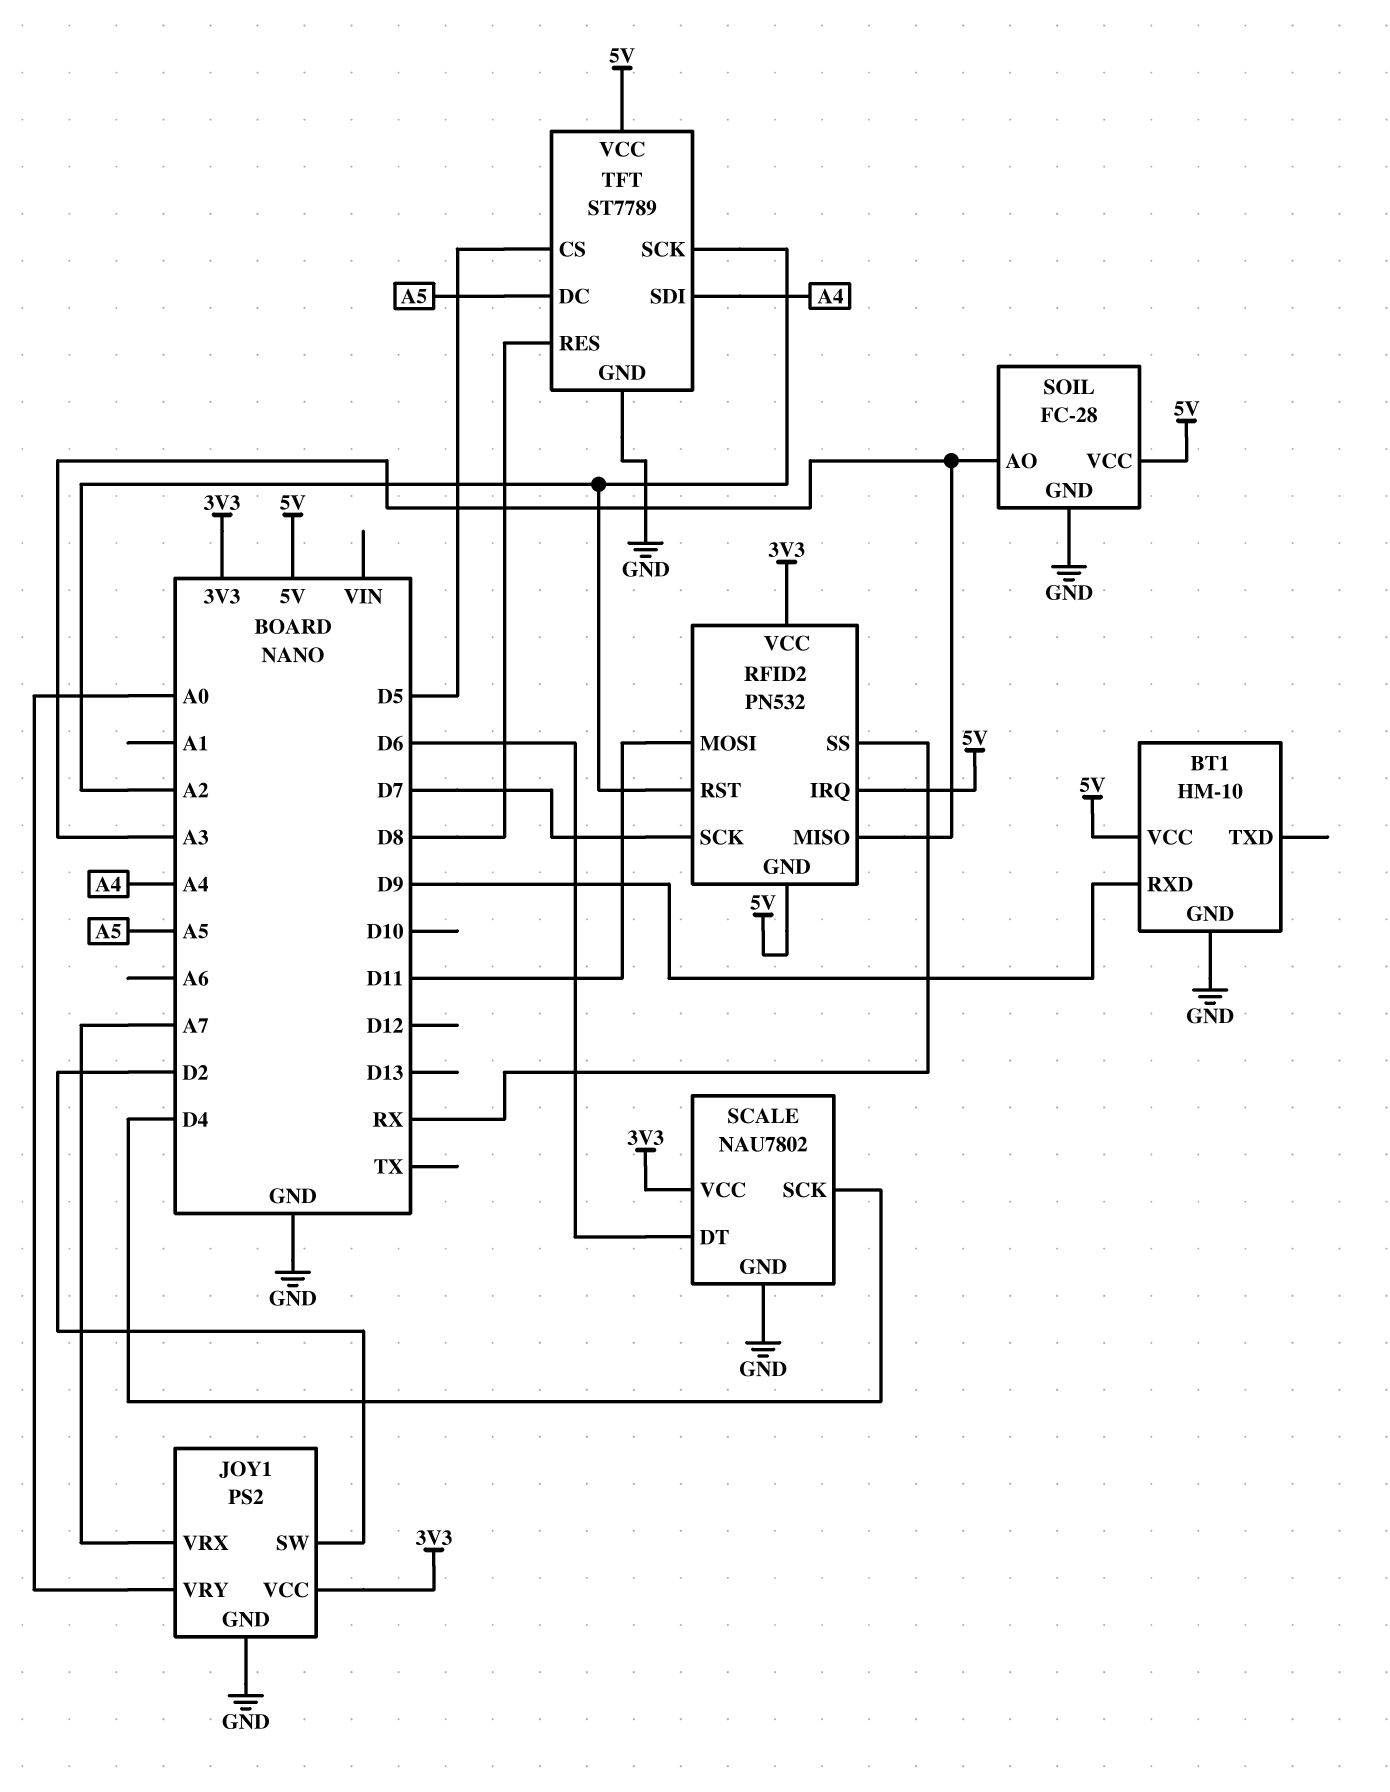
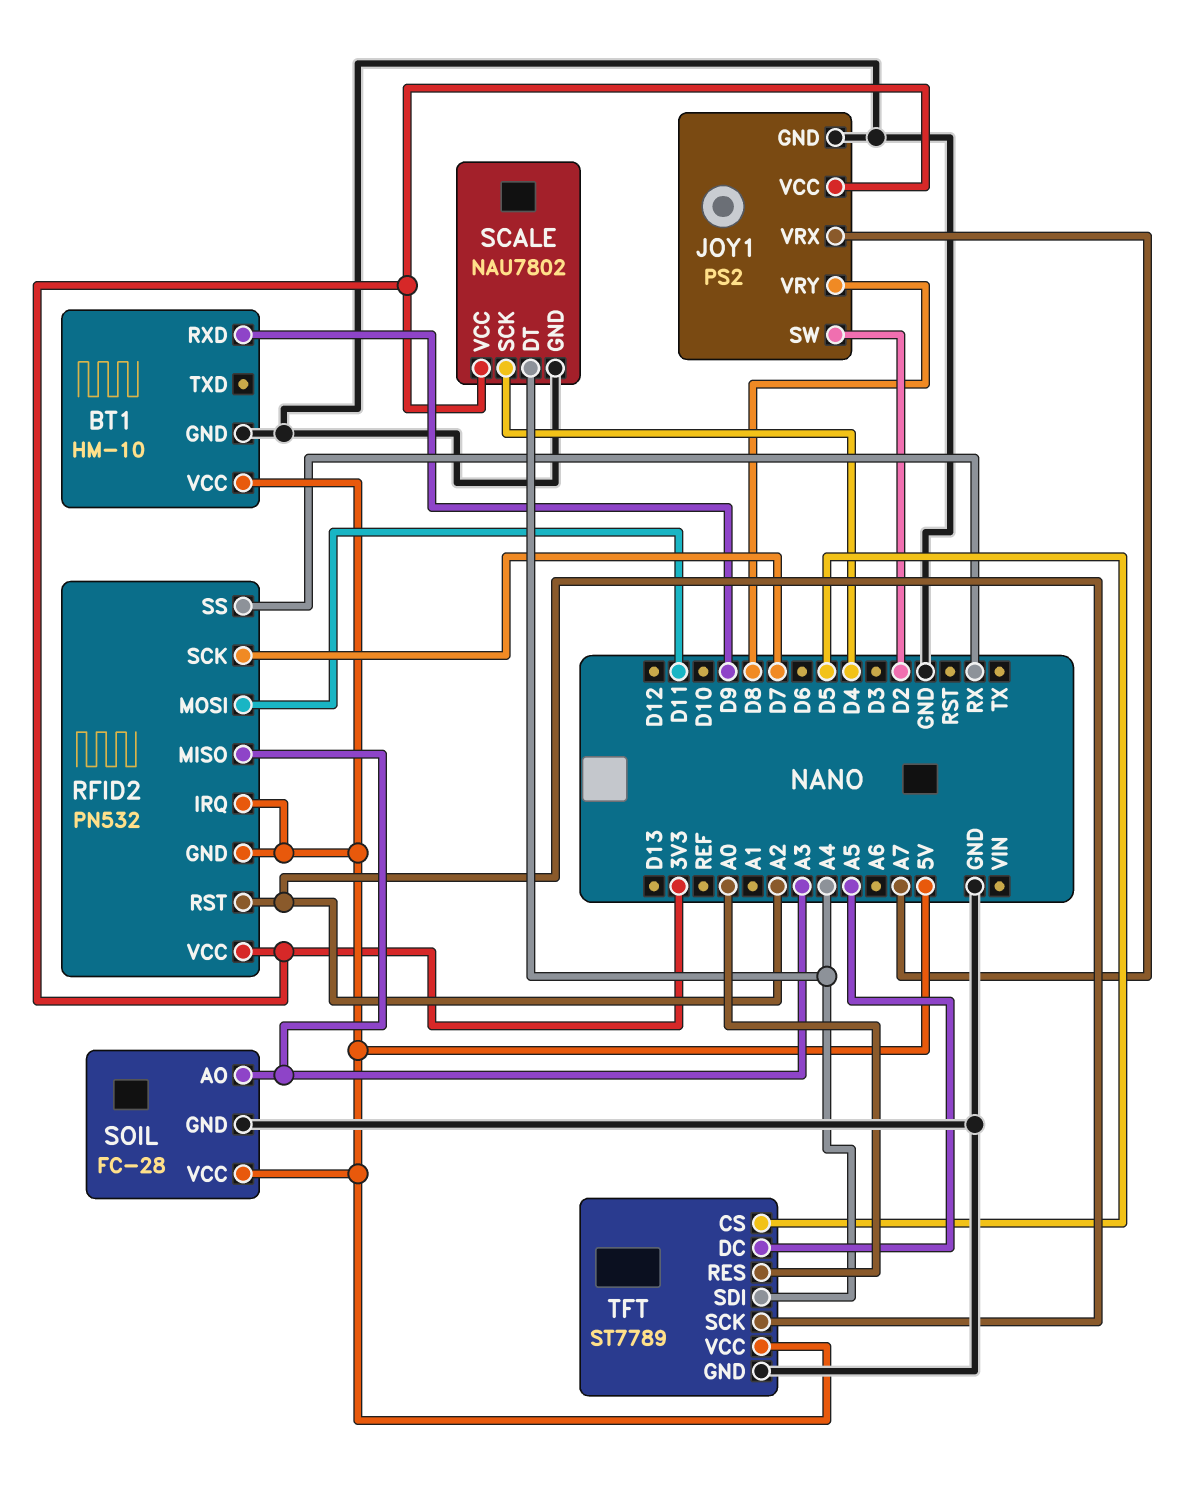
JOY1 pin VRY: A0 -> D8
SCALE pin DT: D6 -> A4
TFT pin RES: D8 -> A0

